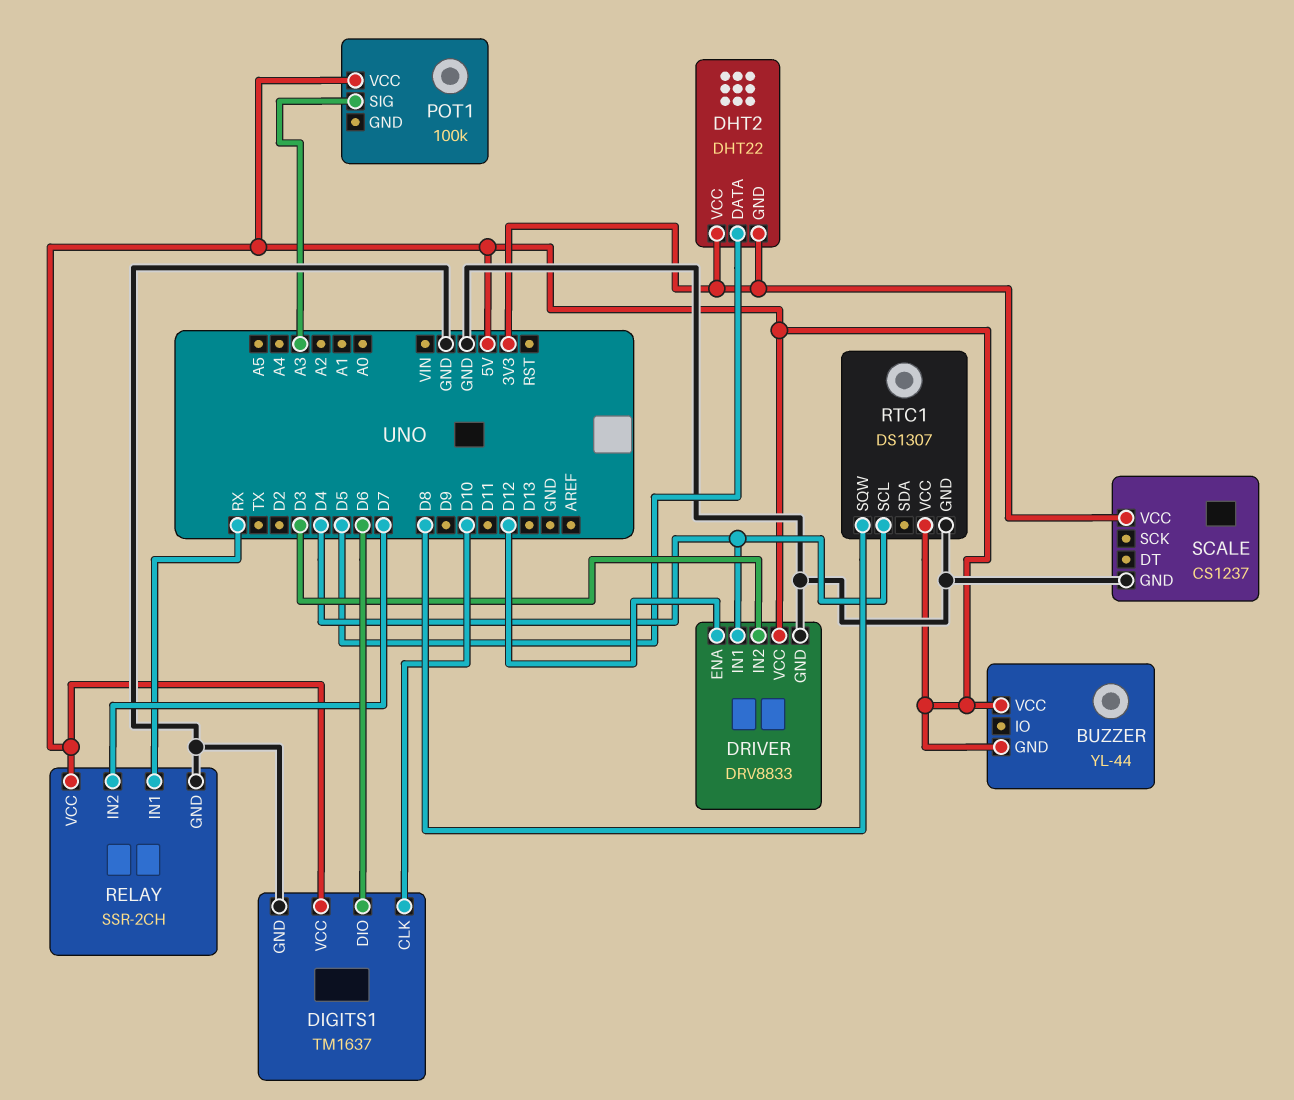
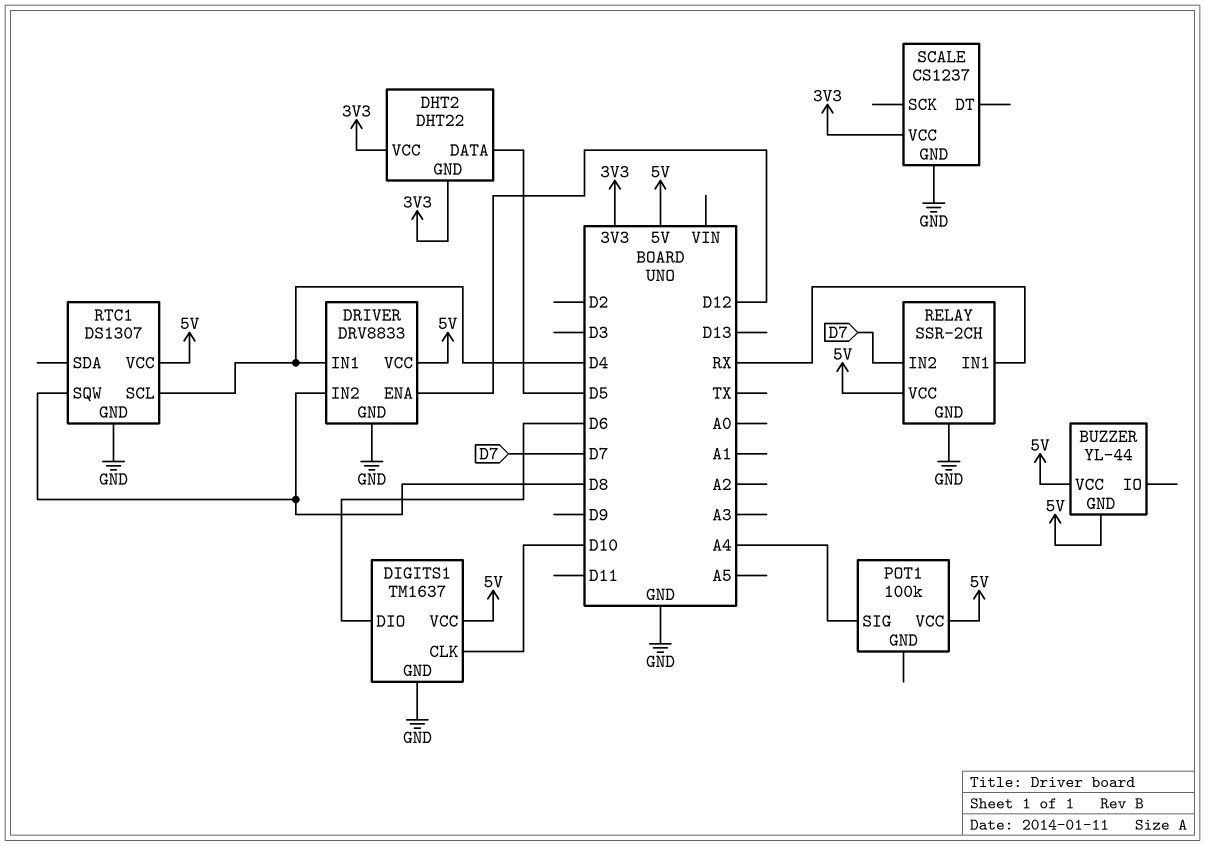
DRIVER pin IN2: D3 -> D8
POT1 pin SIG: A3 -> A4

